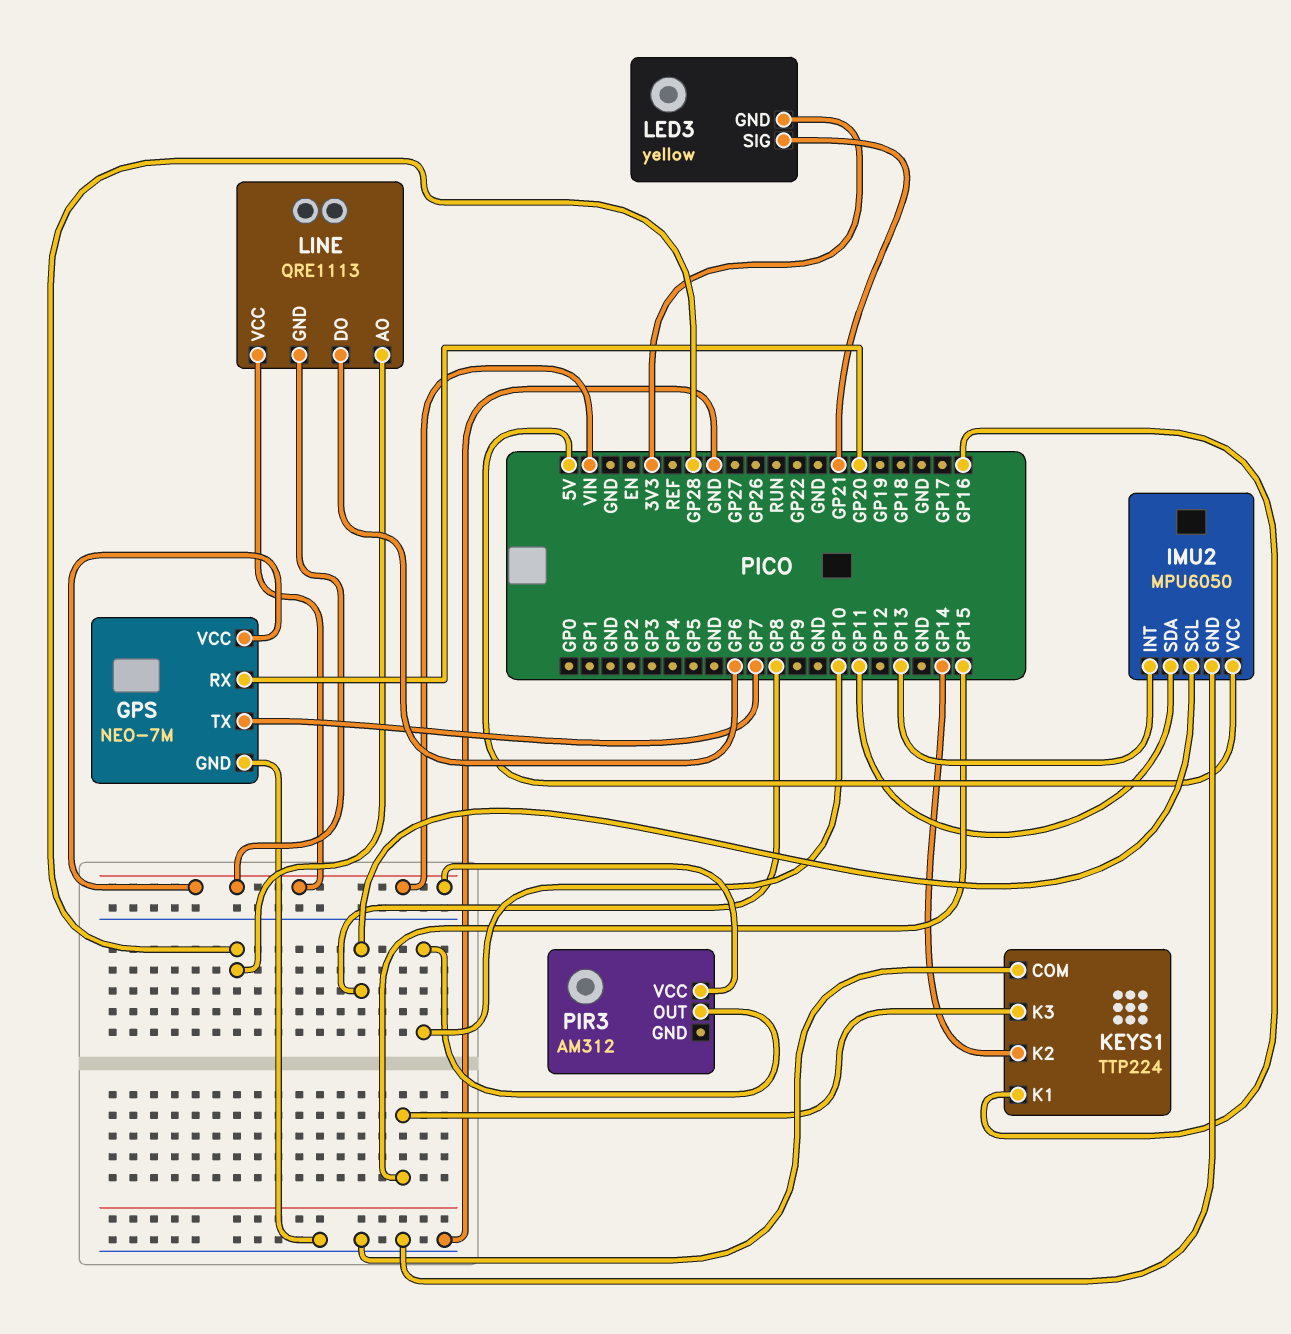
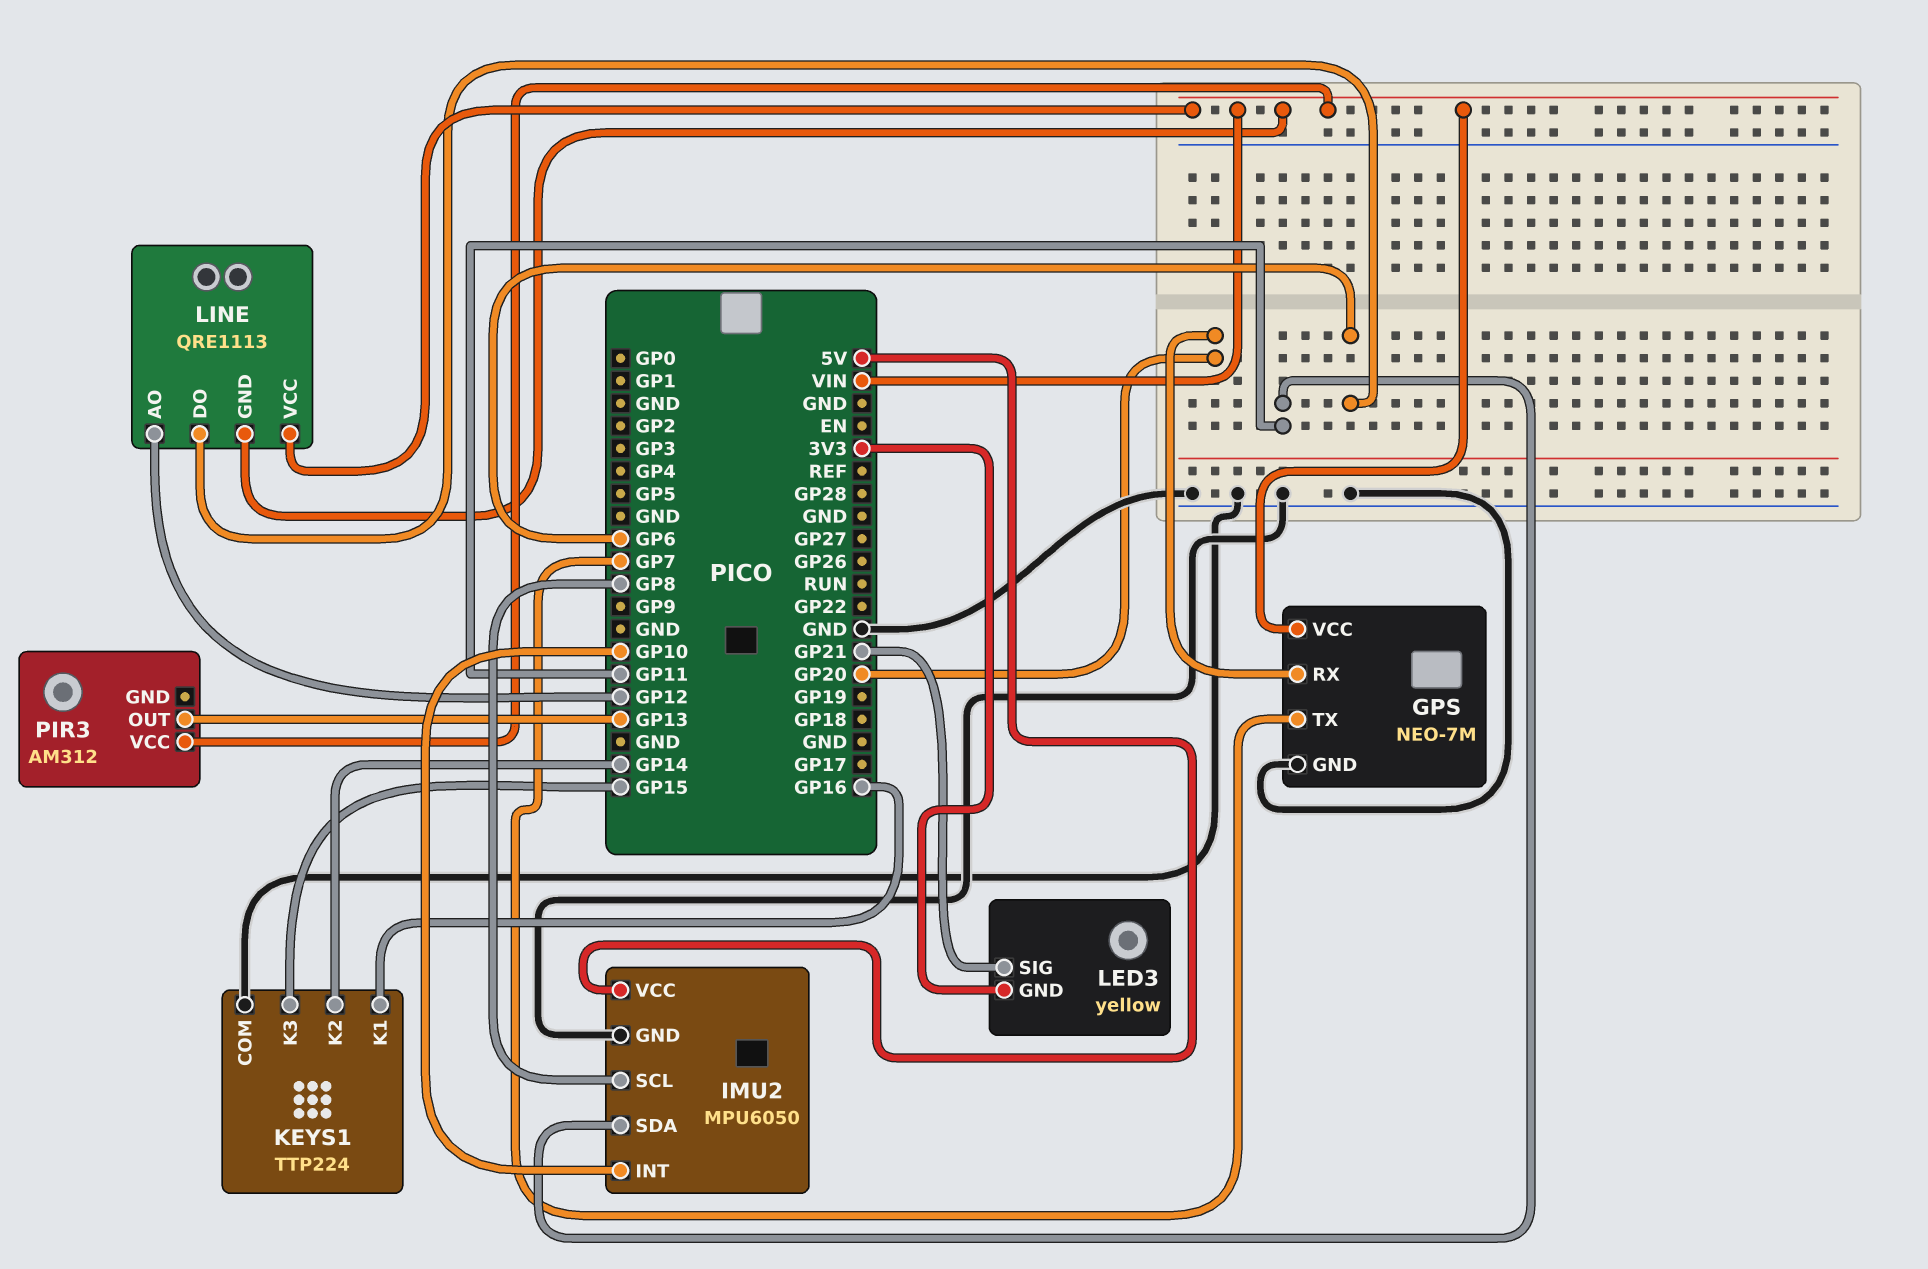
IMU2 pin INT: GP13 -> GP10
LINE pin AO: GP28 -> GP12
PIR3 pin OUT: GP10 -> GP13

